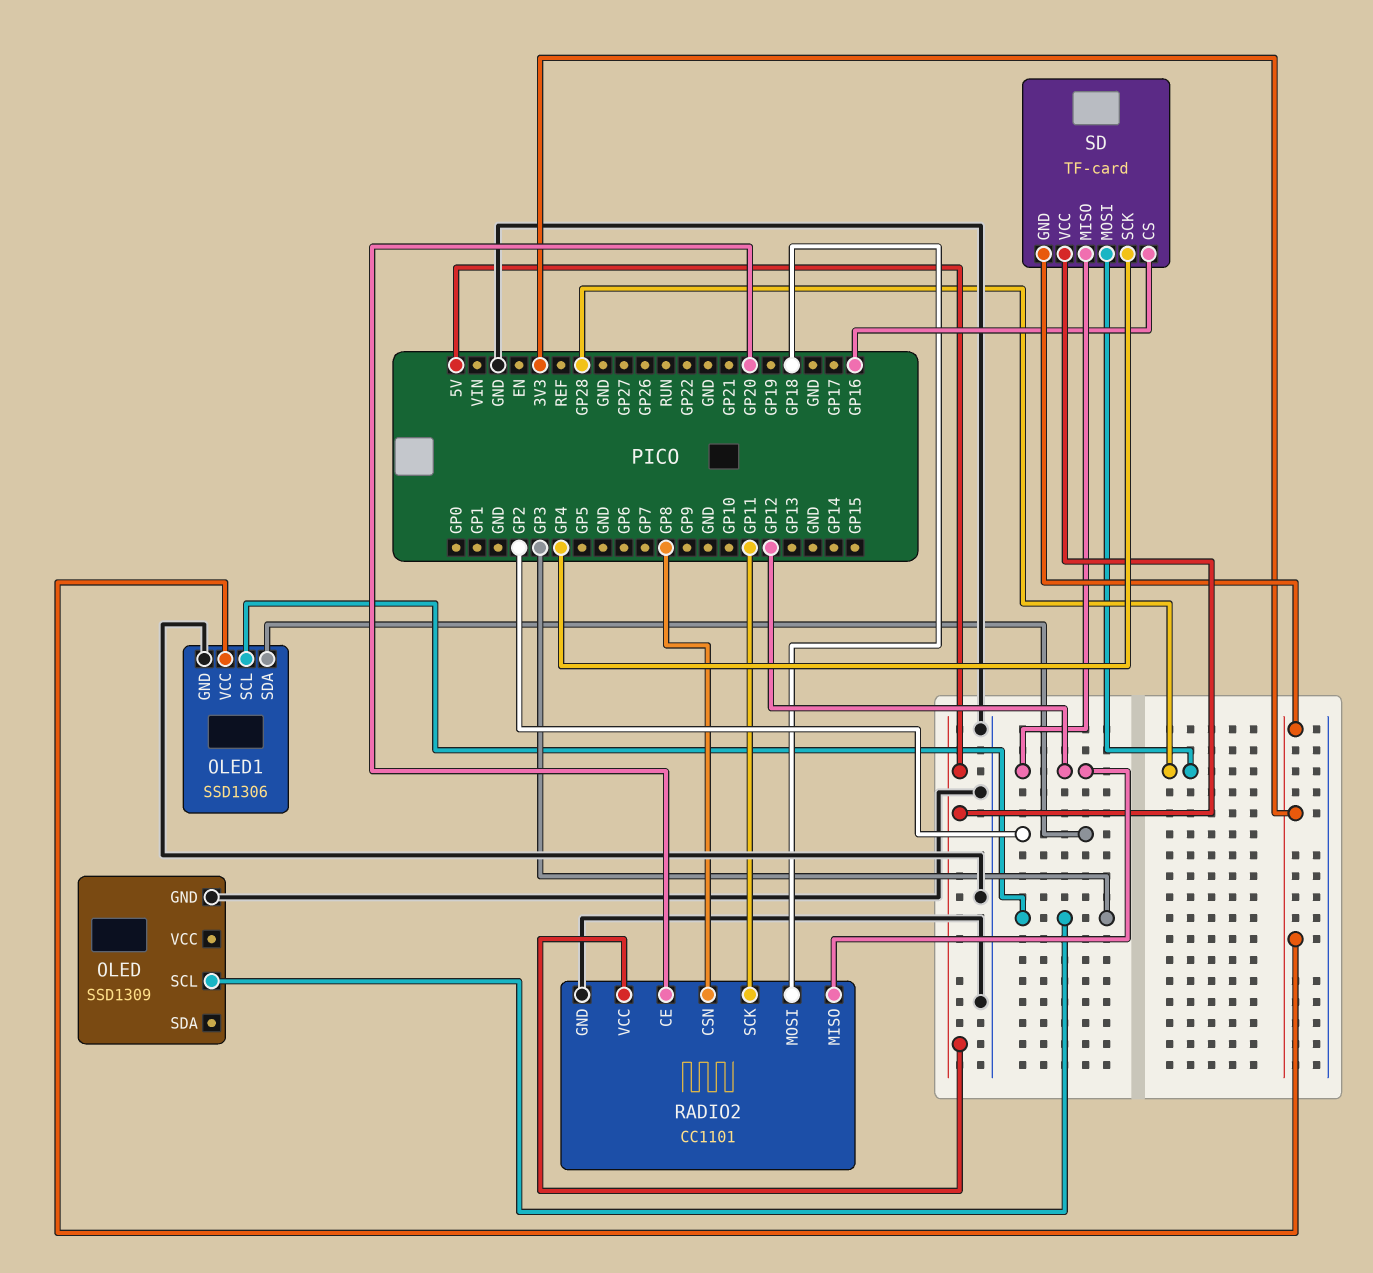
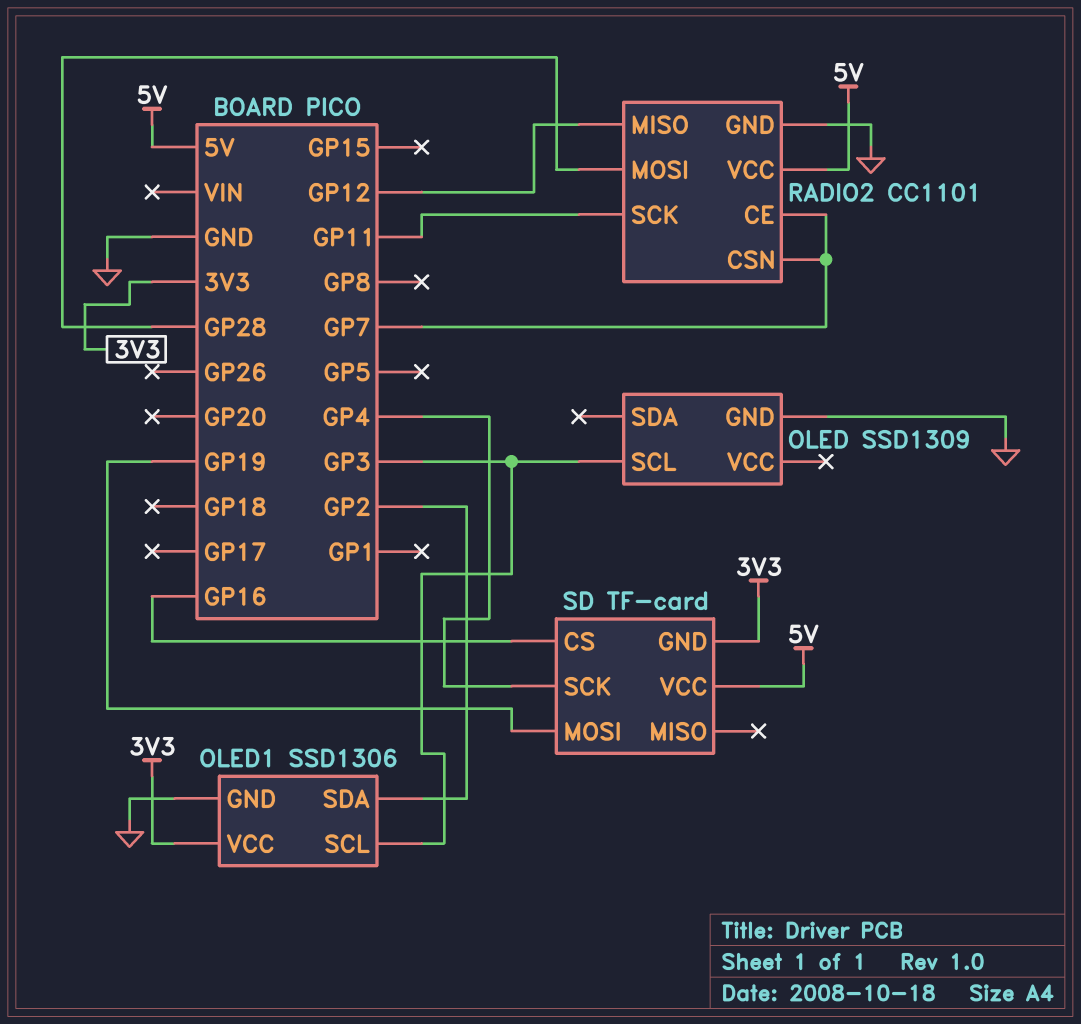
RADIO2 pin CE: GP20 -> GP7
RADIO2 pin CSN: GP8 -> GP7
RADIO2 pin MOSI: GP18 -> GP28
SD pin MISO: GP12 -> none
SD pin MOSI: GP28 -> GP19

